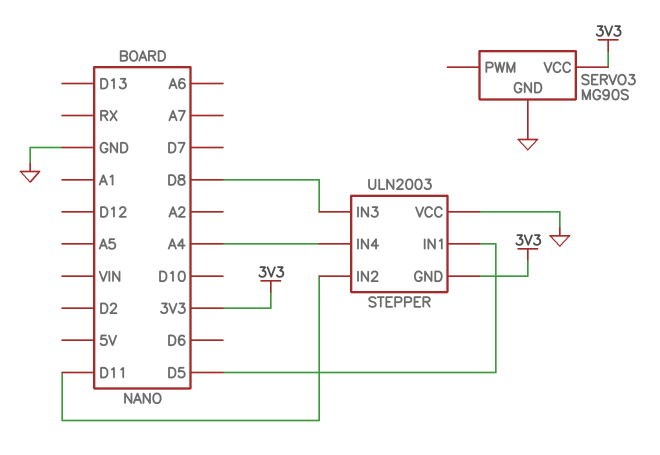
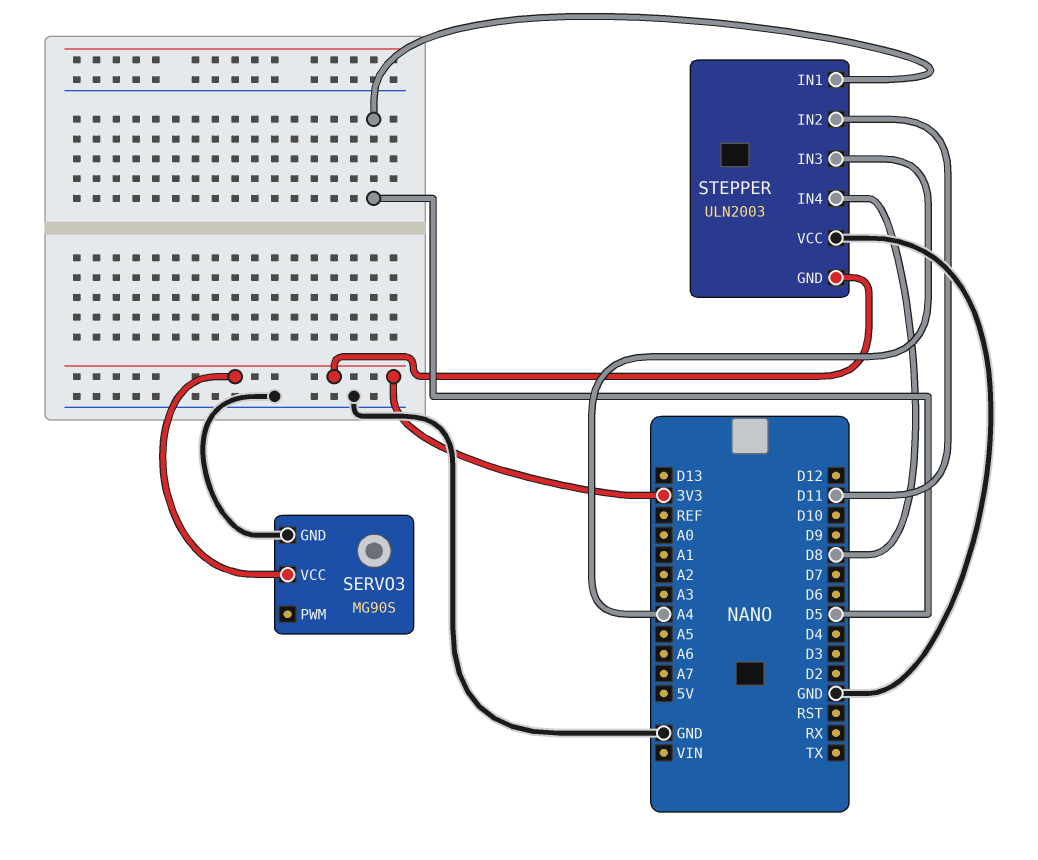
STEPPER pin IN3: D8 -> A4
STEPPER pin IN4: A4 -> D8

